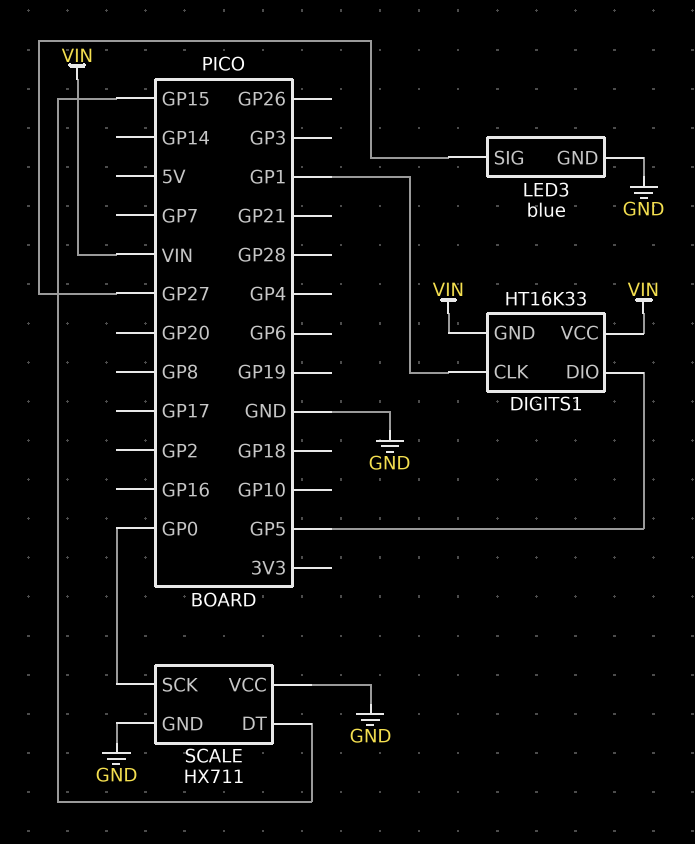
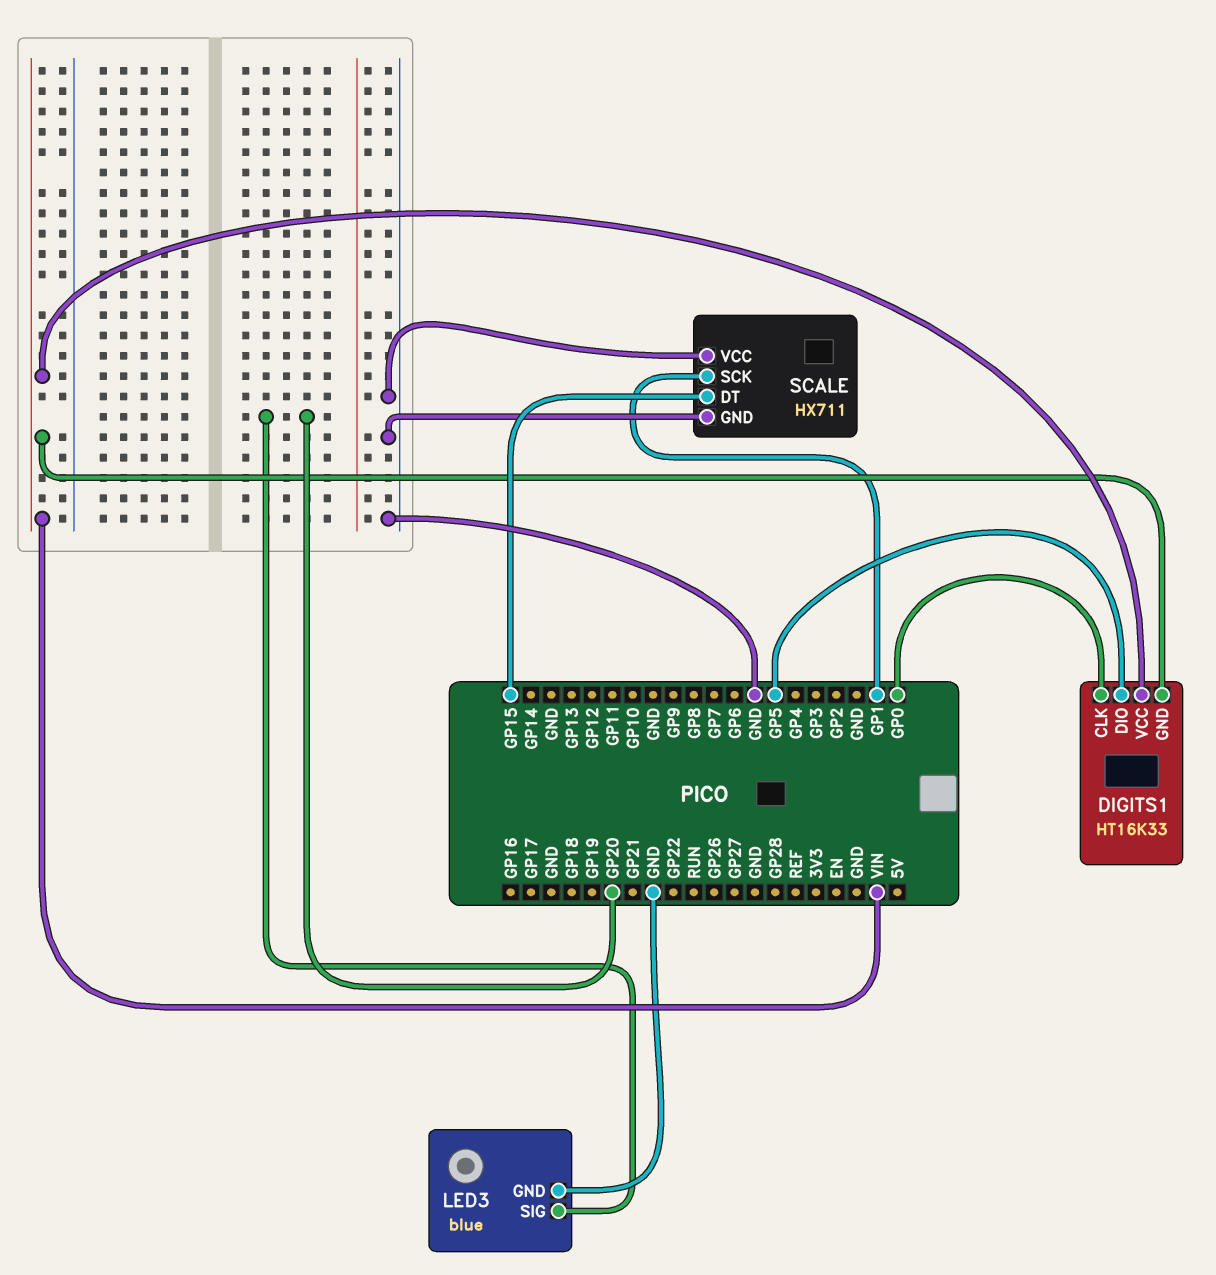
DIGITS1 pin CLK: GP1 -> GP0
LED3 pin SIG: GP27 -> GP20
SCALE pin SCK: GP0 -> GP1

